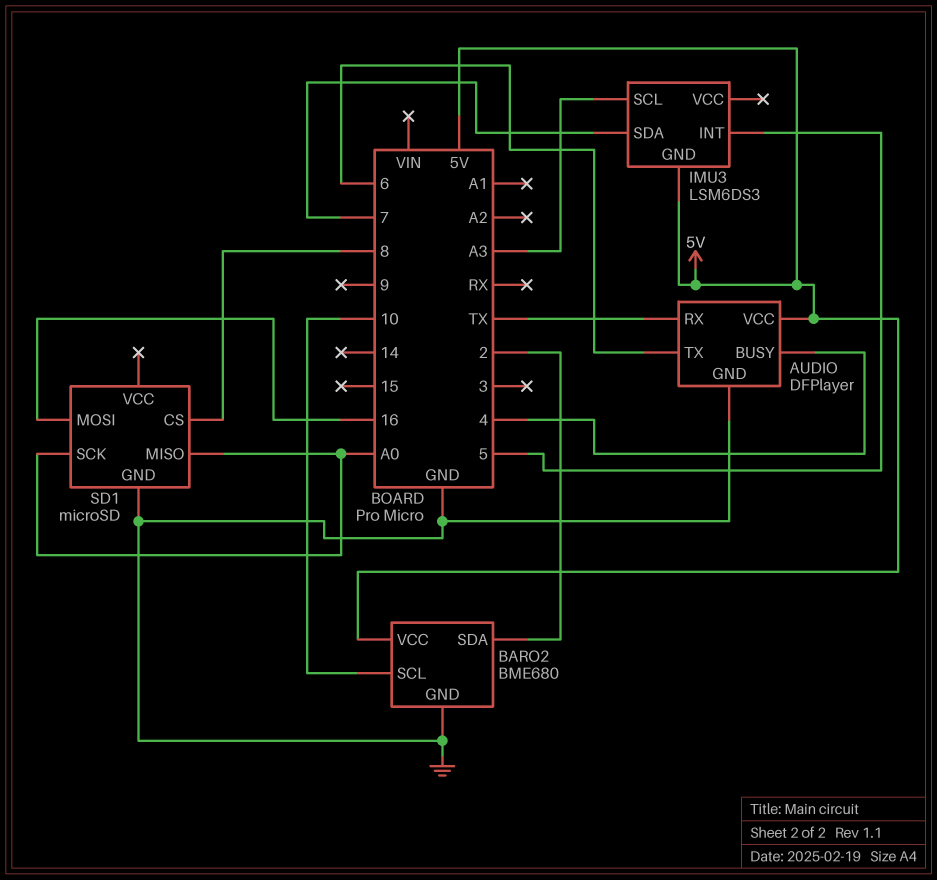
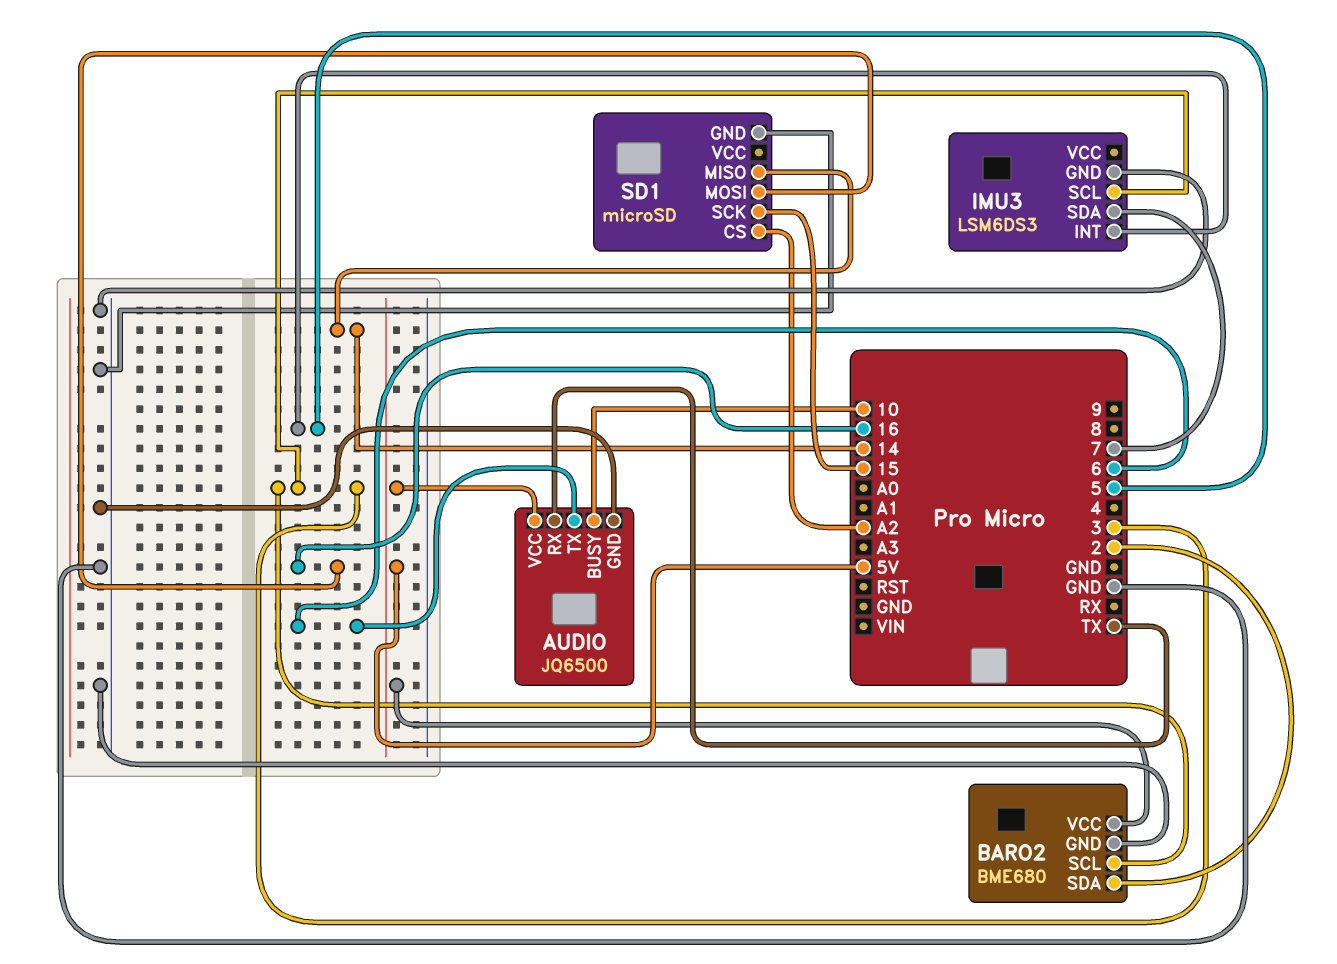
AUDIO: DFPlayer -> JQ6500
AUDIO pin BUSY: 4 -> 10
BARO2 pin SCL: 10 -> 3
IMU3 pin GND: 5V -> GND
IMU3 pin SCL: A3 -> 3
SD1 pin CS: 8 -> A2
SD1 pin MISO: A0 -> 14
SD1 pin SCK: A0 -> 15

